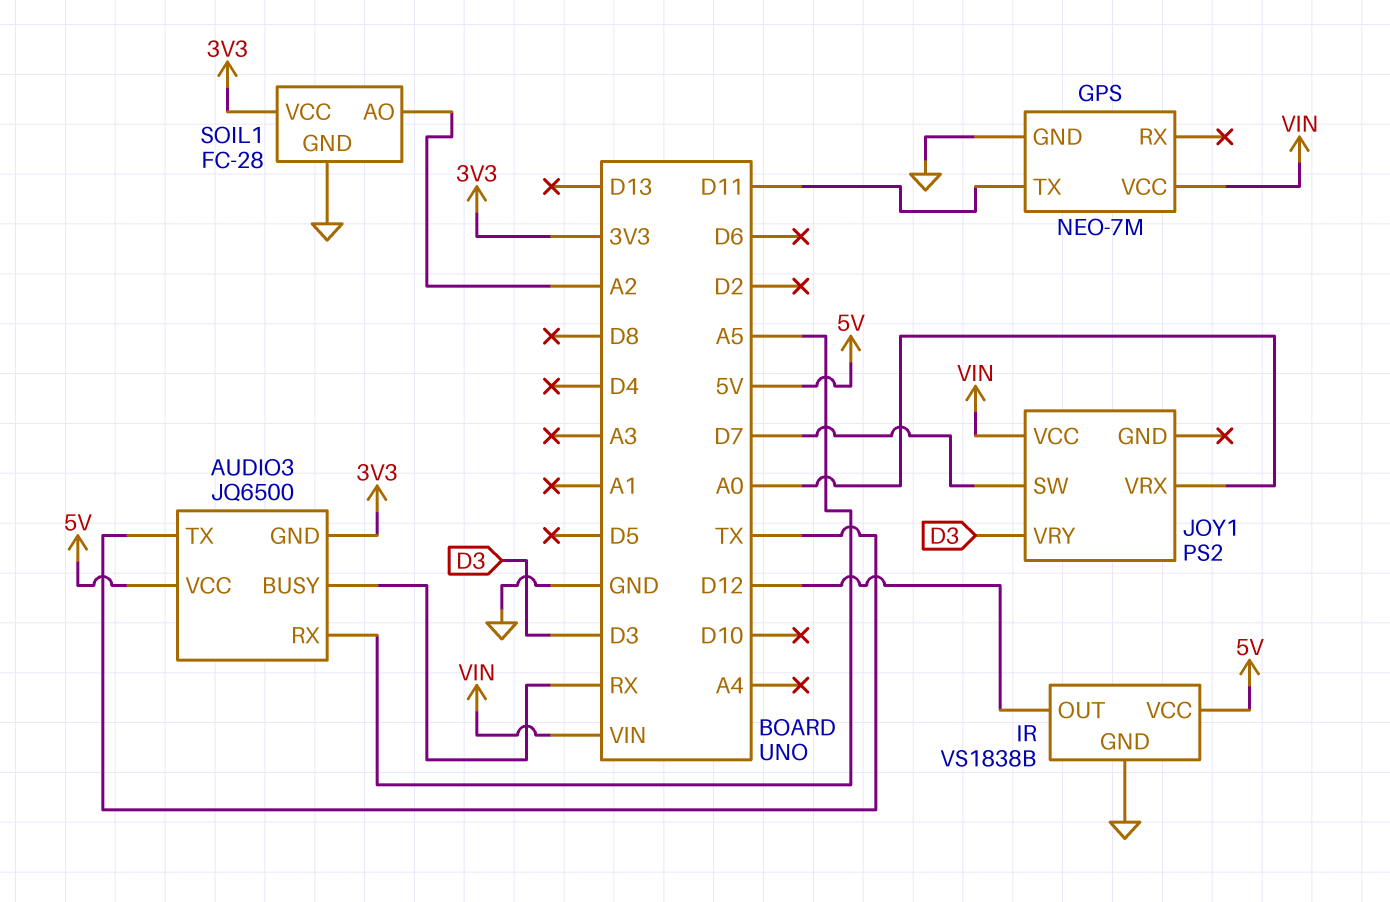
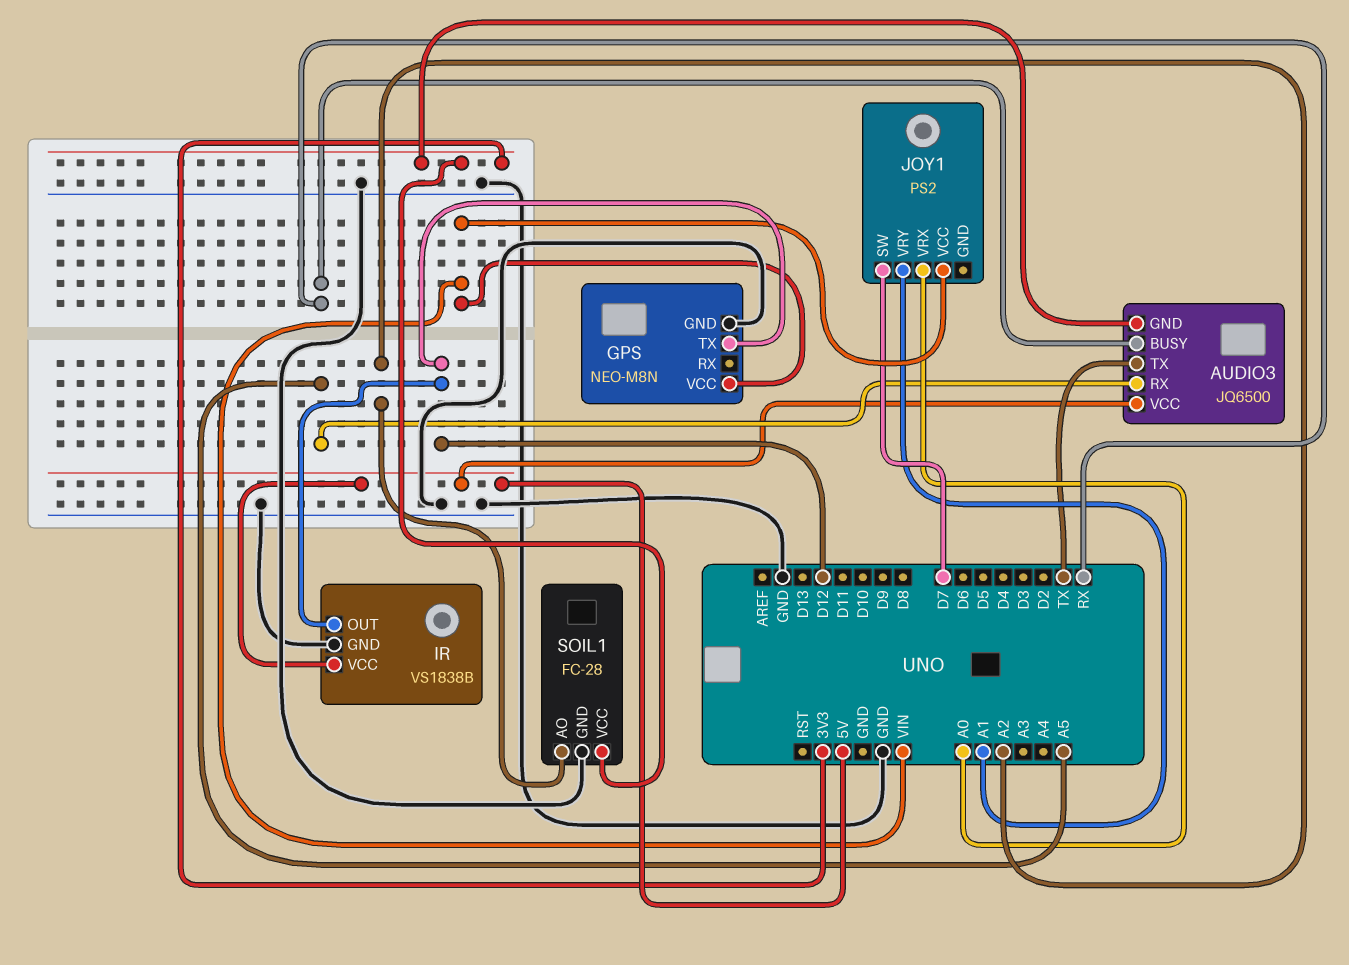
GPS: NEO-7M -> NEO-M8N
GPS pin TX: D11 -> D12
JOY1 pin VRY: D3 -> A1

